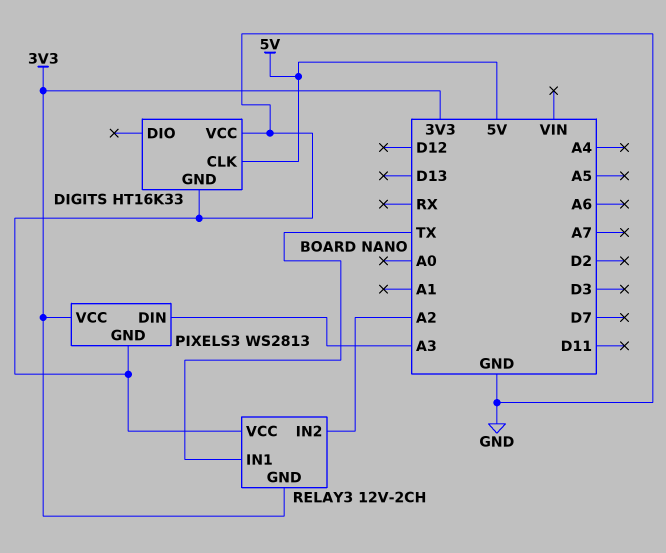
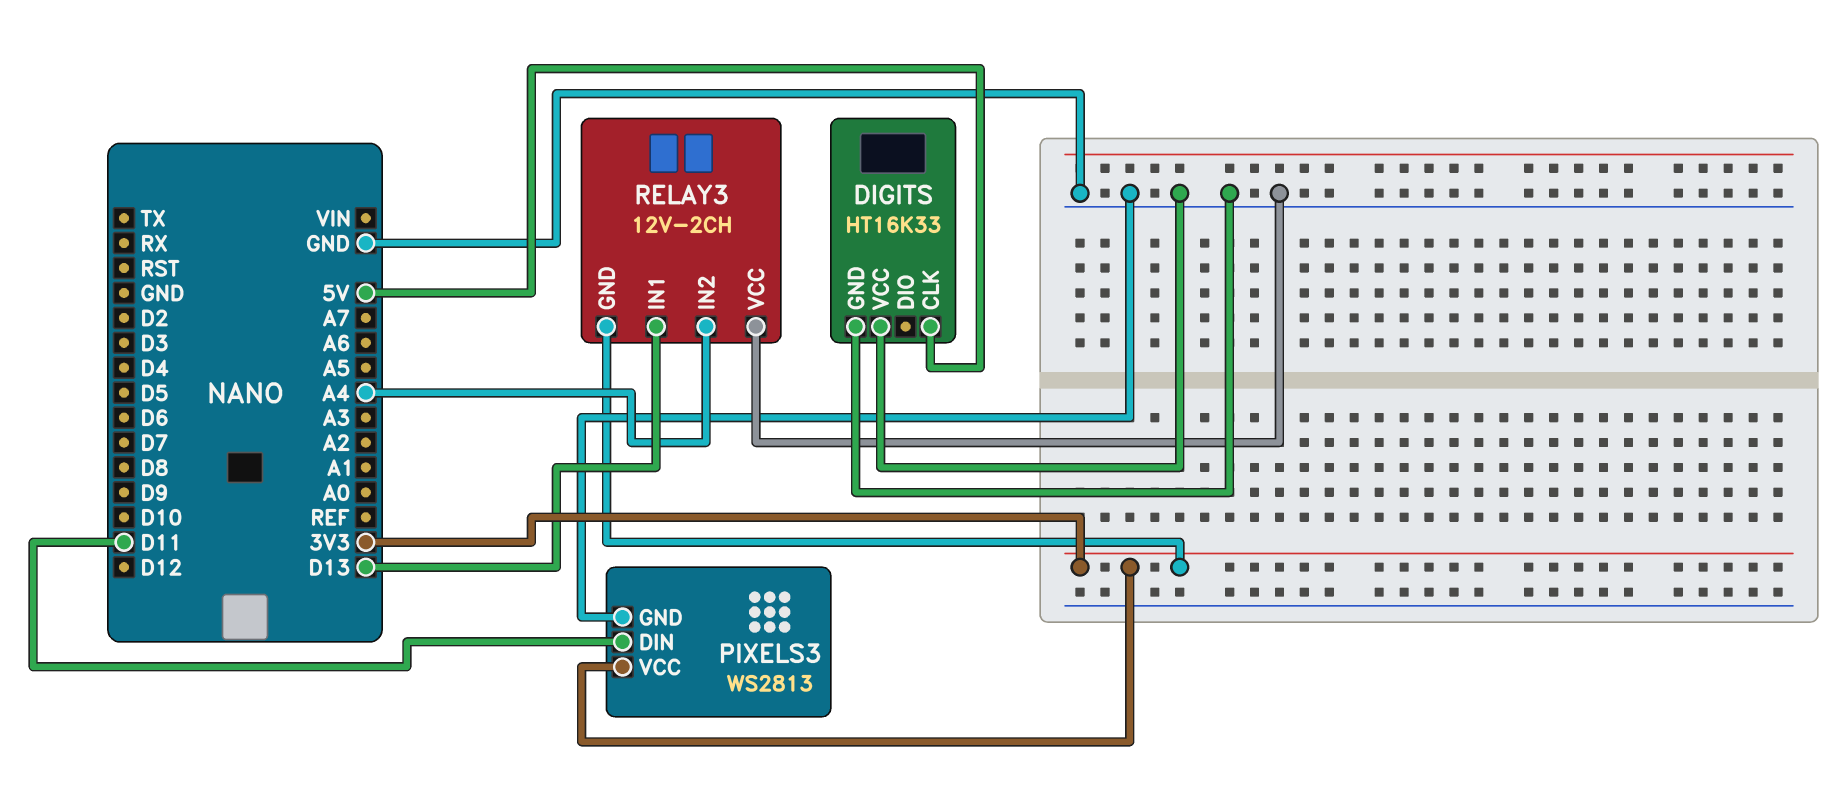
PIXELS3 pin DIN: A3 -> D11
RELAY3 pin IN1: TX -> D13
RELAY3 pin IN2: A2 -> A4

